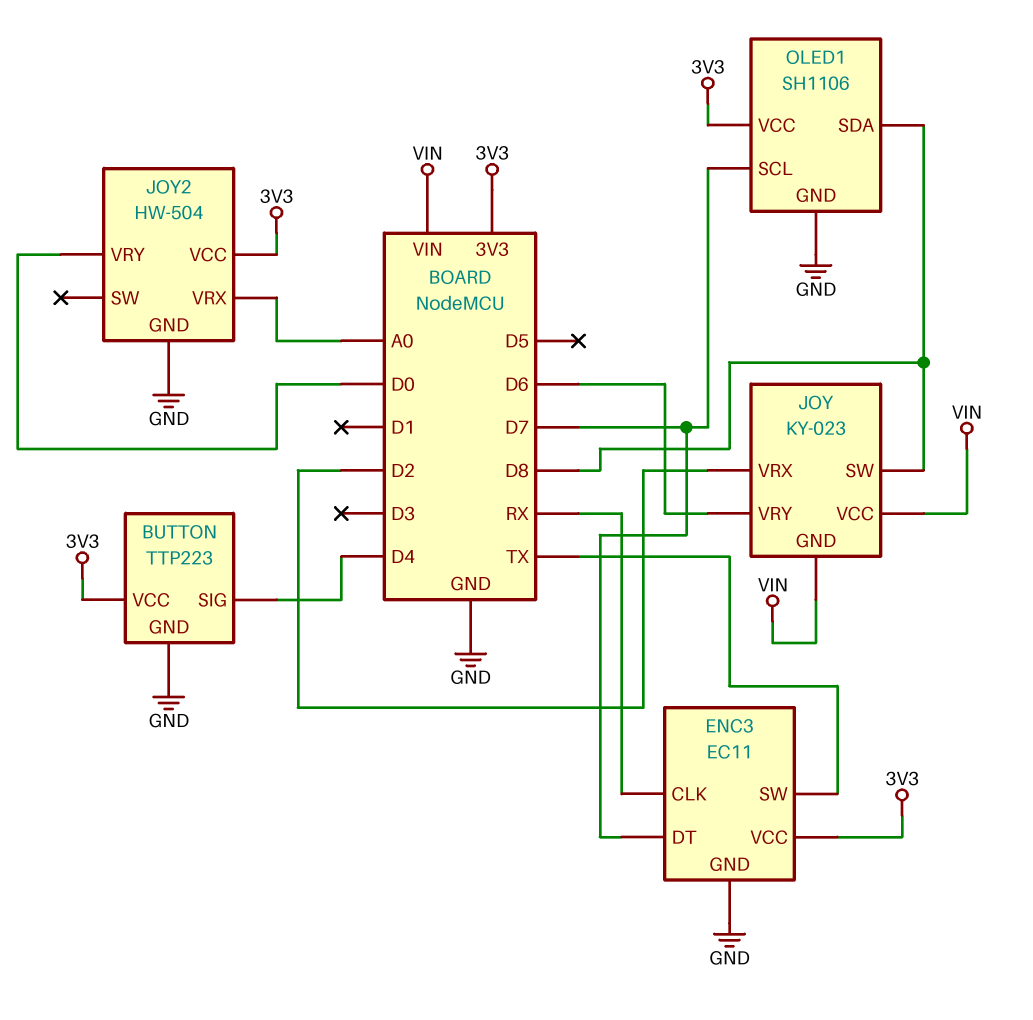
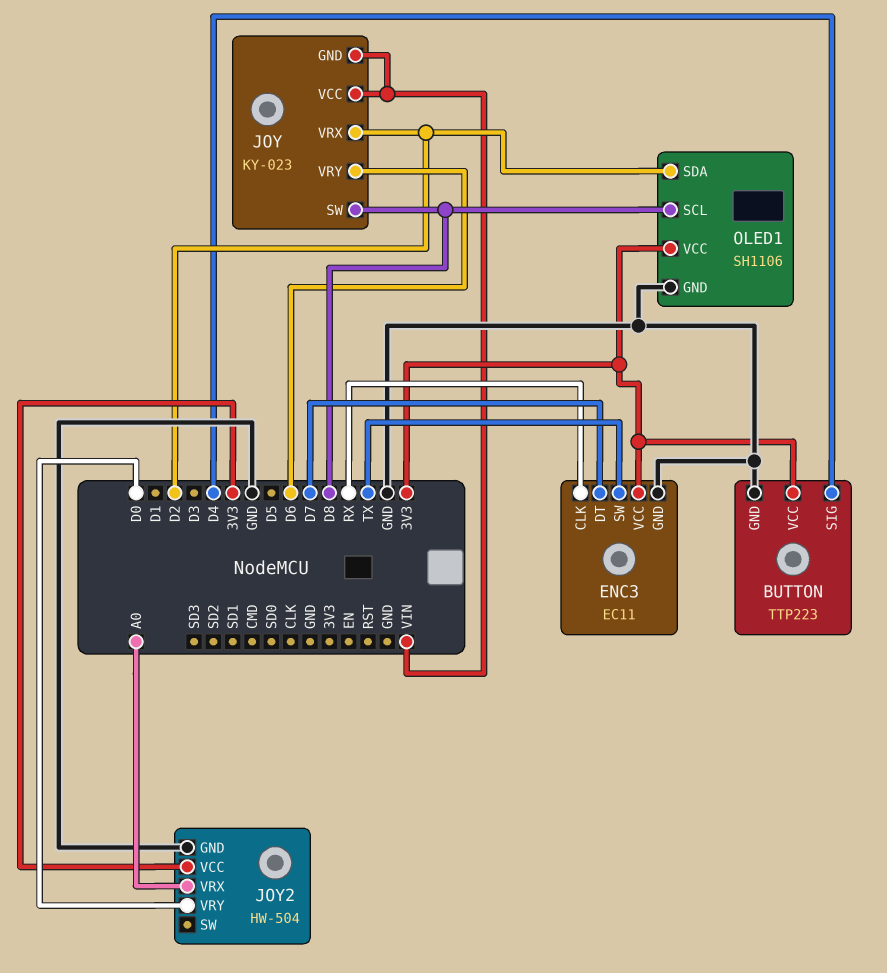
OLED1 pin SCL: D7 -> D8
OLED1 pin SDA: D8 -> D2

